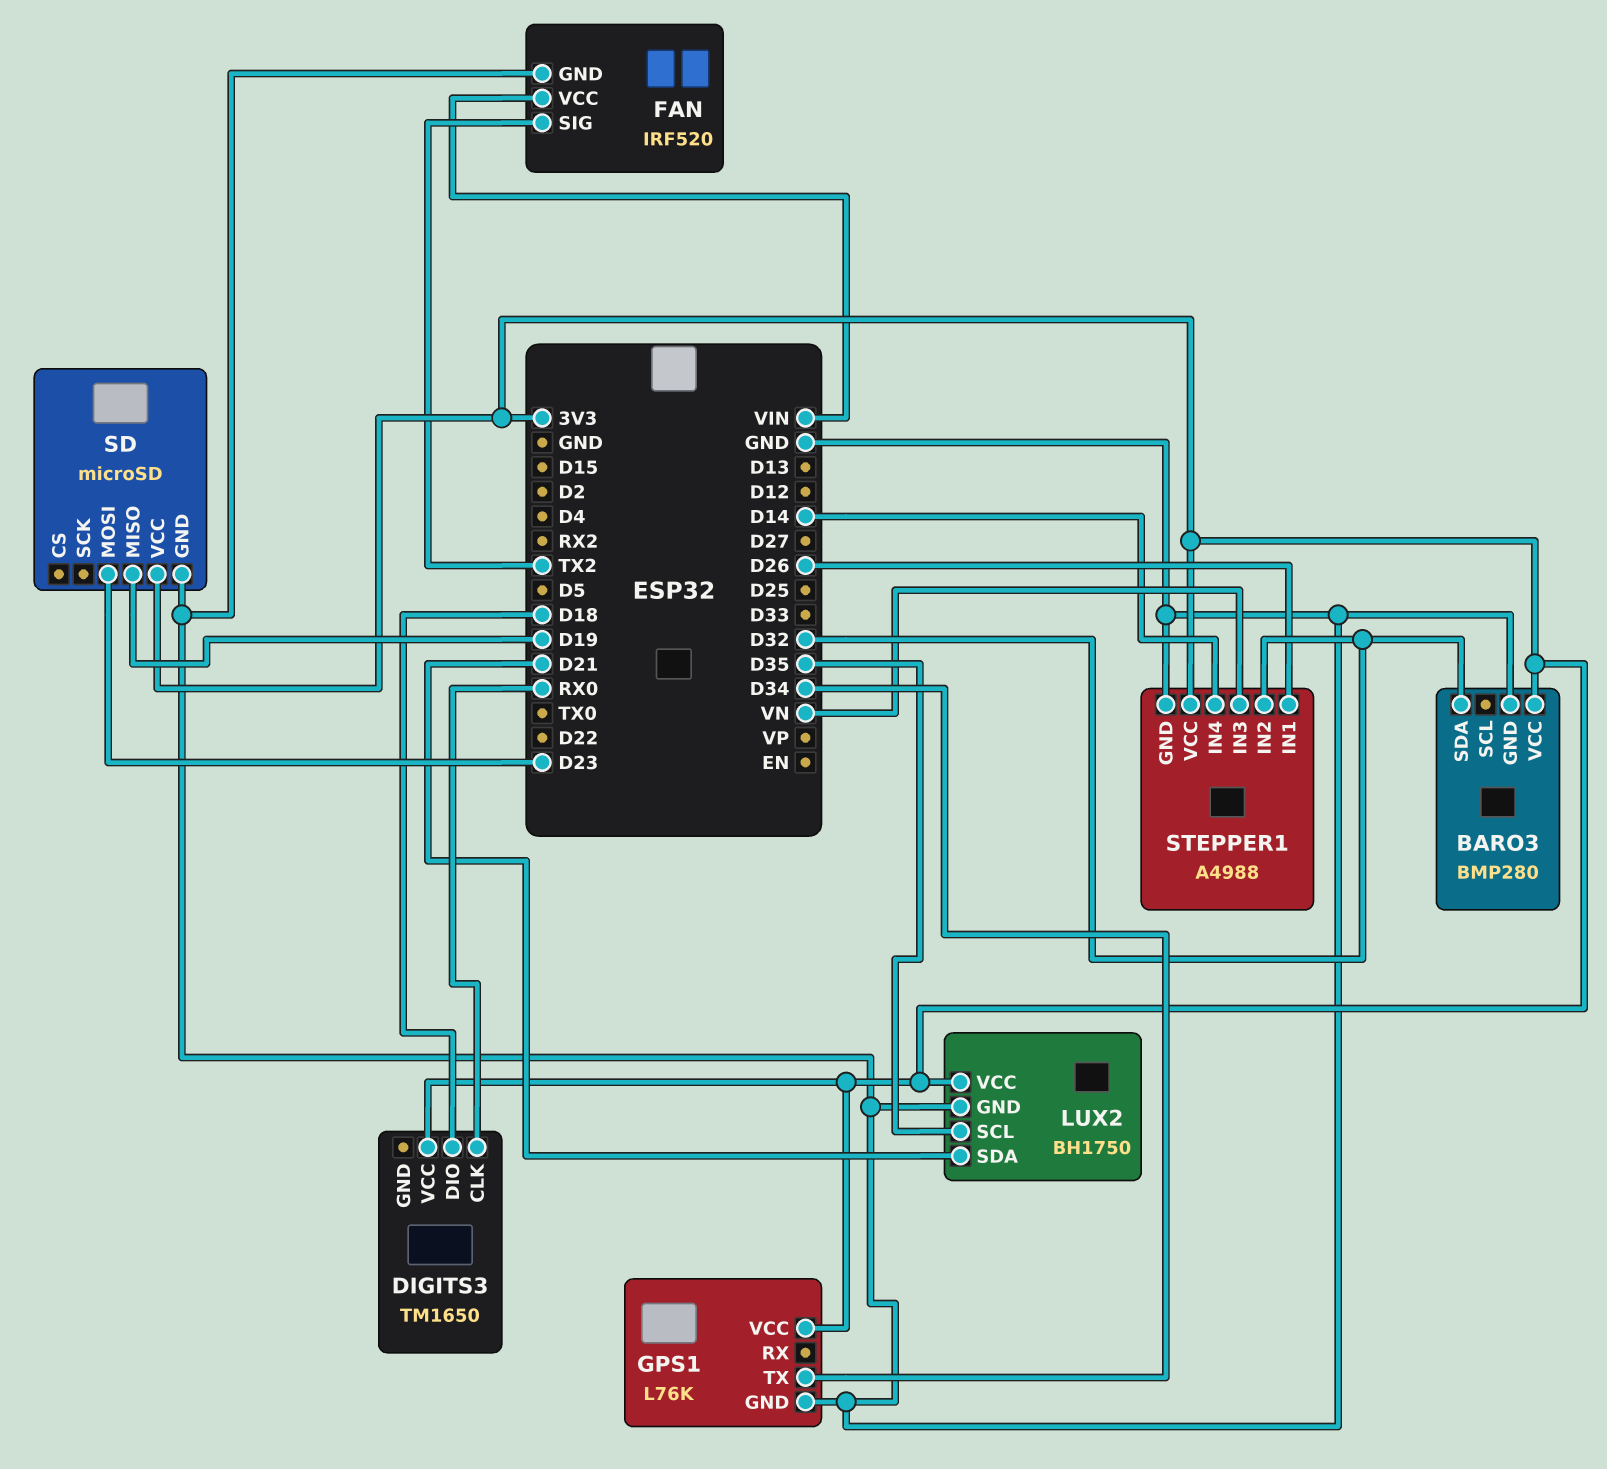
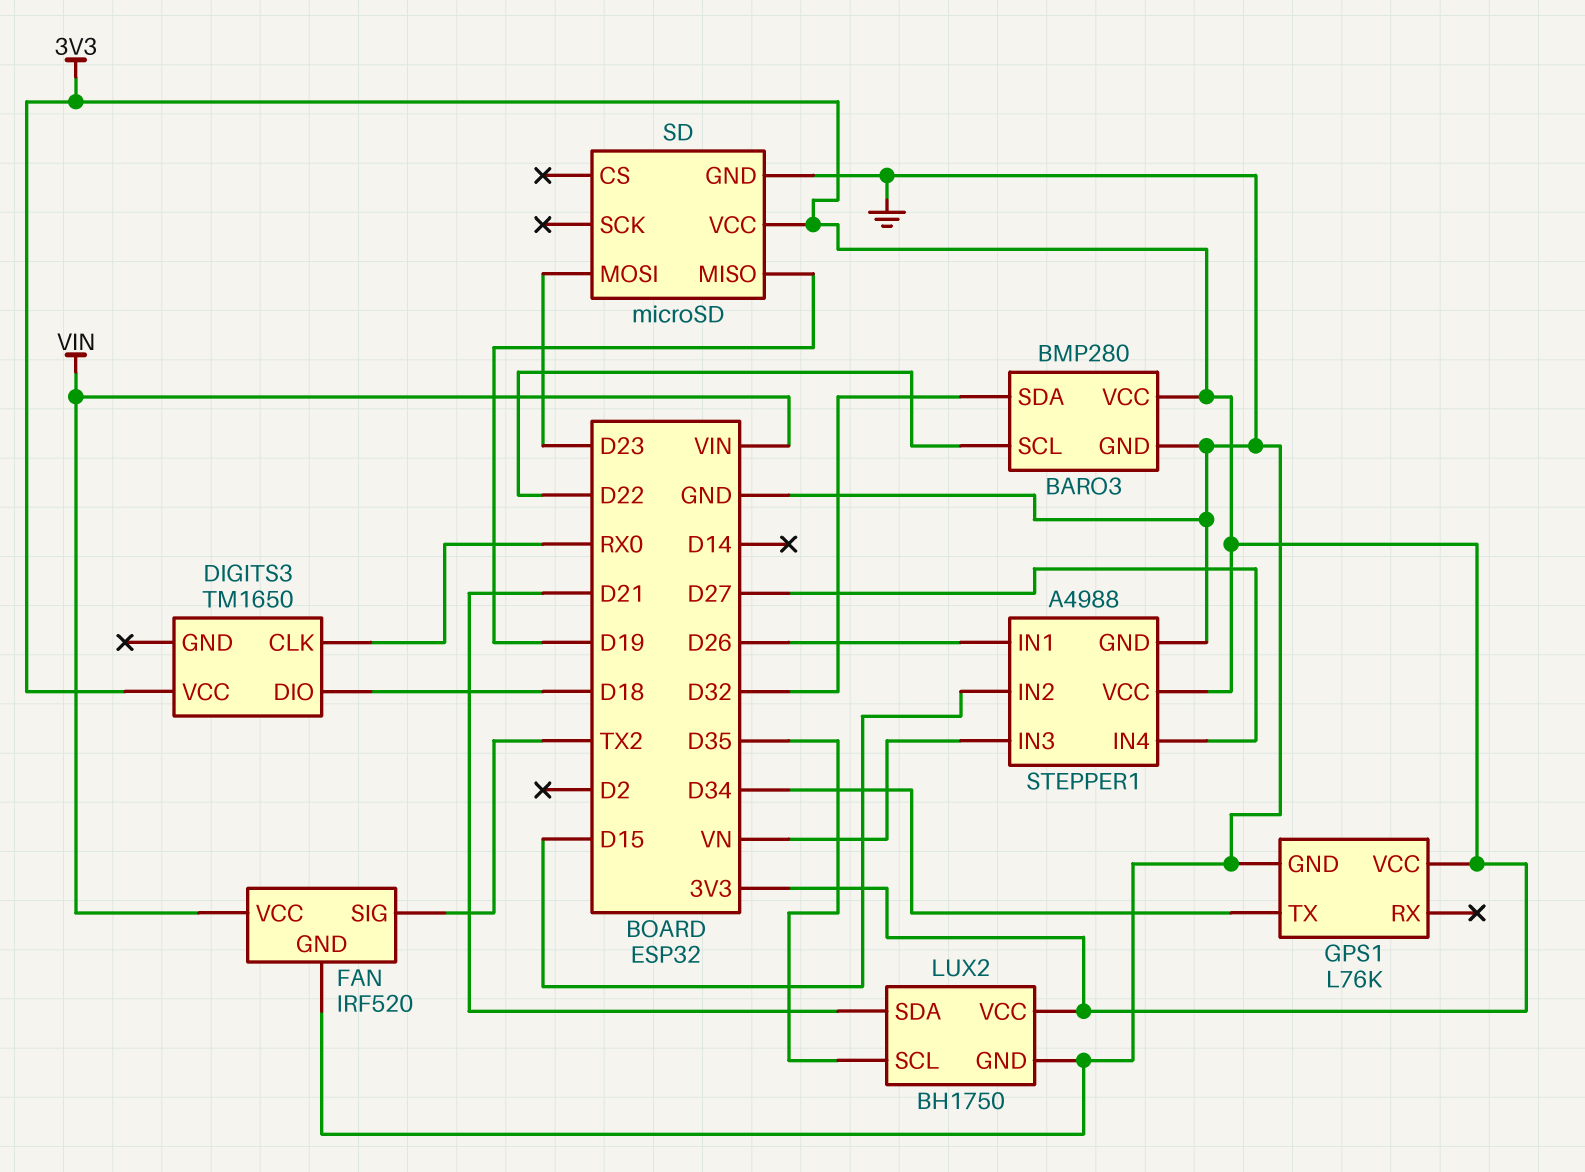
BARO3 pin SCL: none -> D22
STEPPER1 pin IN2: D32 -> D15
STEPPER1 pin IN4: D14 -> D27

